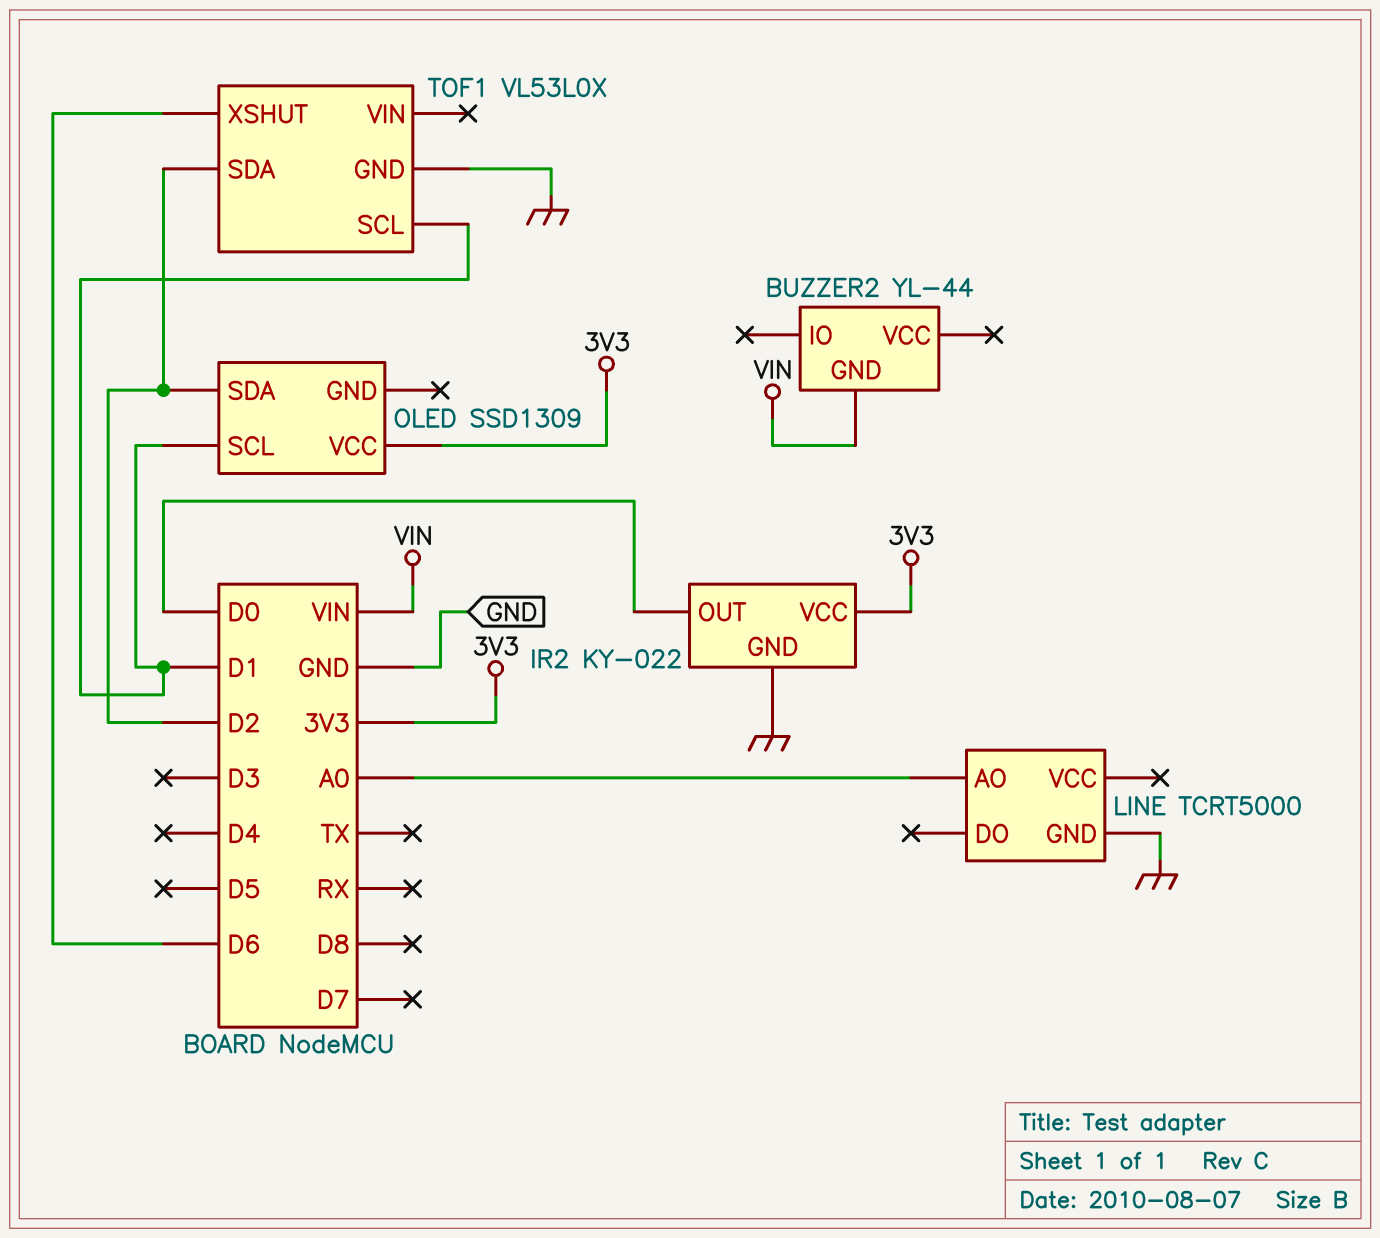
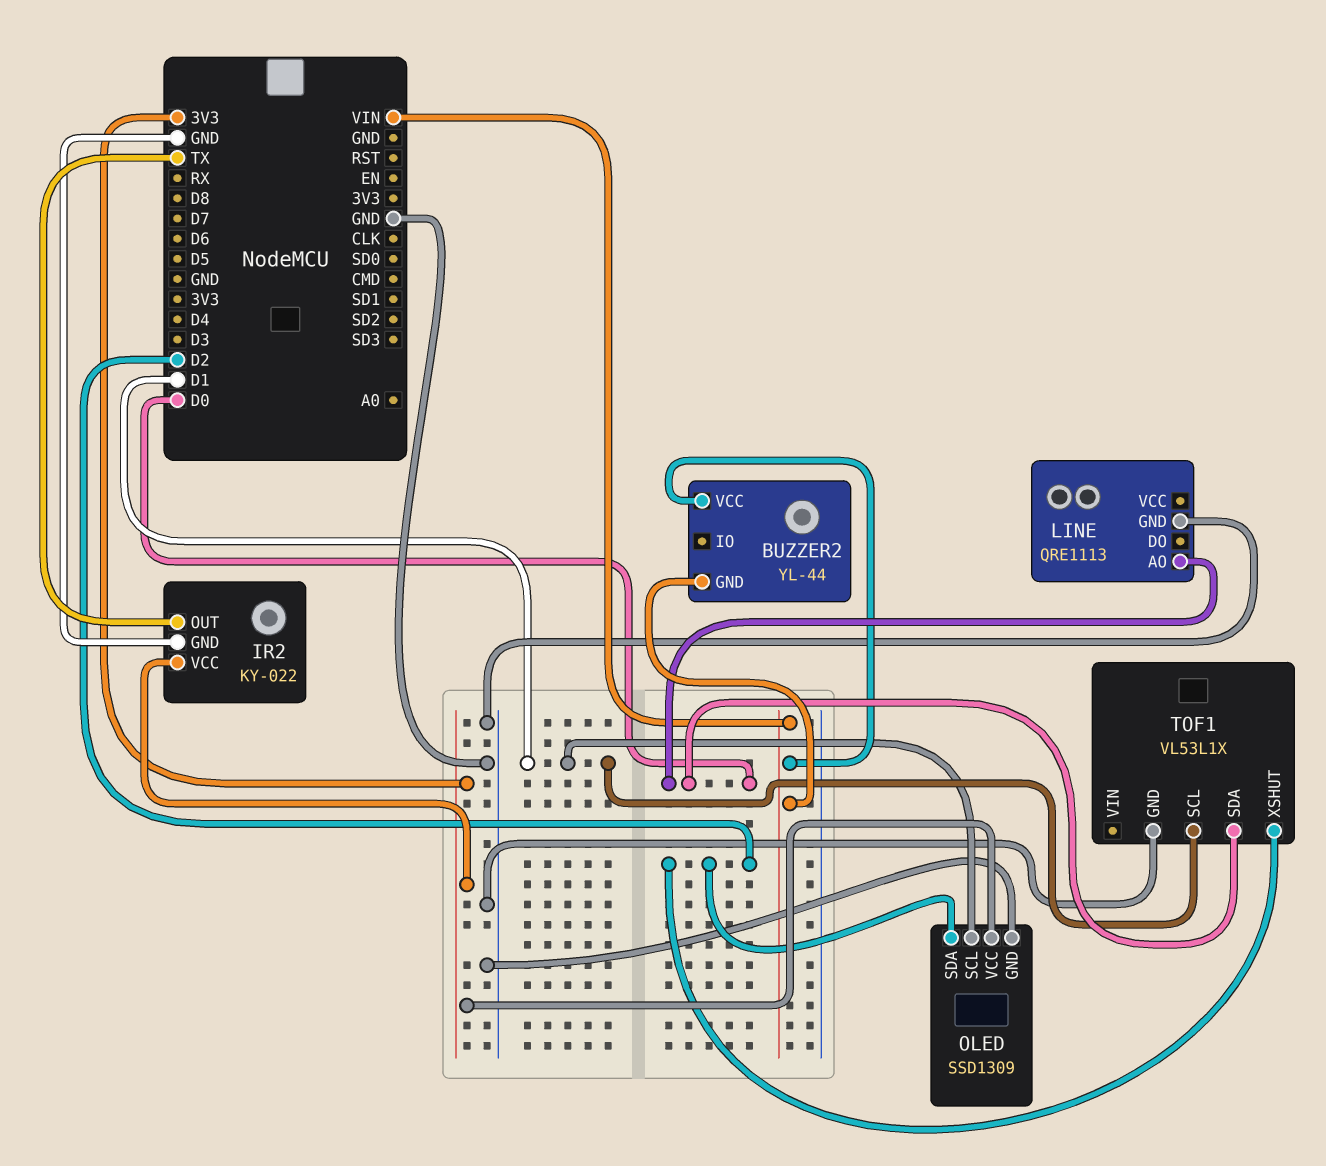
BUZZER2 pin VCC: none -> VIN
IR2 pin OUT: D0 -> TX
LINE: TCRT5000 -> QRE1113
LINE pin AO: A0 -> D0
OLED pin GND: none -> GND
TOF1: VL53L0X -> VL53L1X
TOF1 pin SDA: D2 -> D0
TOF1 pin XSHUT: D6 -> D2

